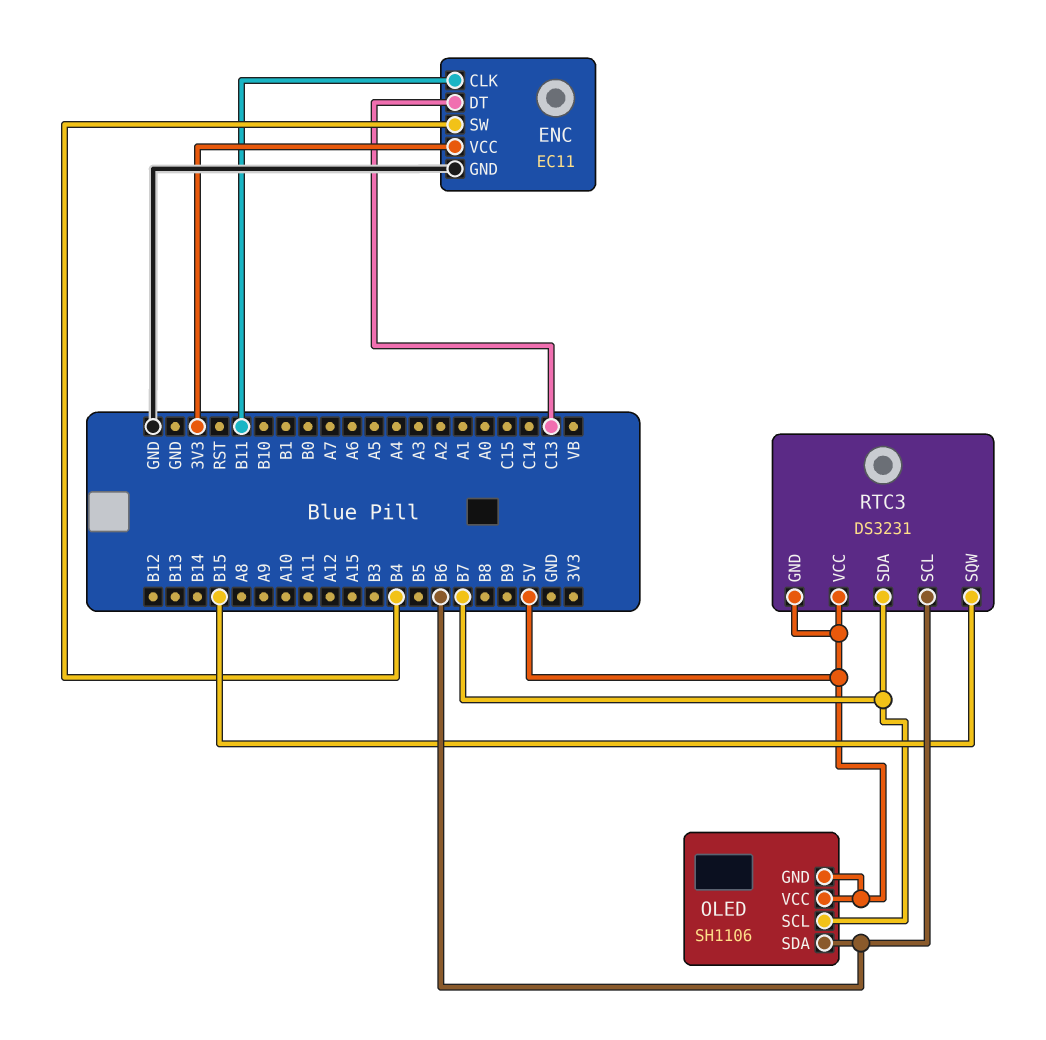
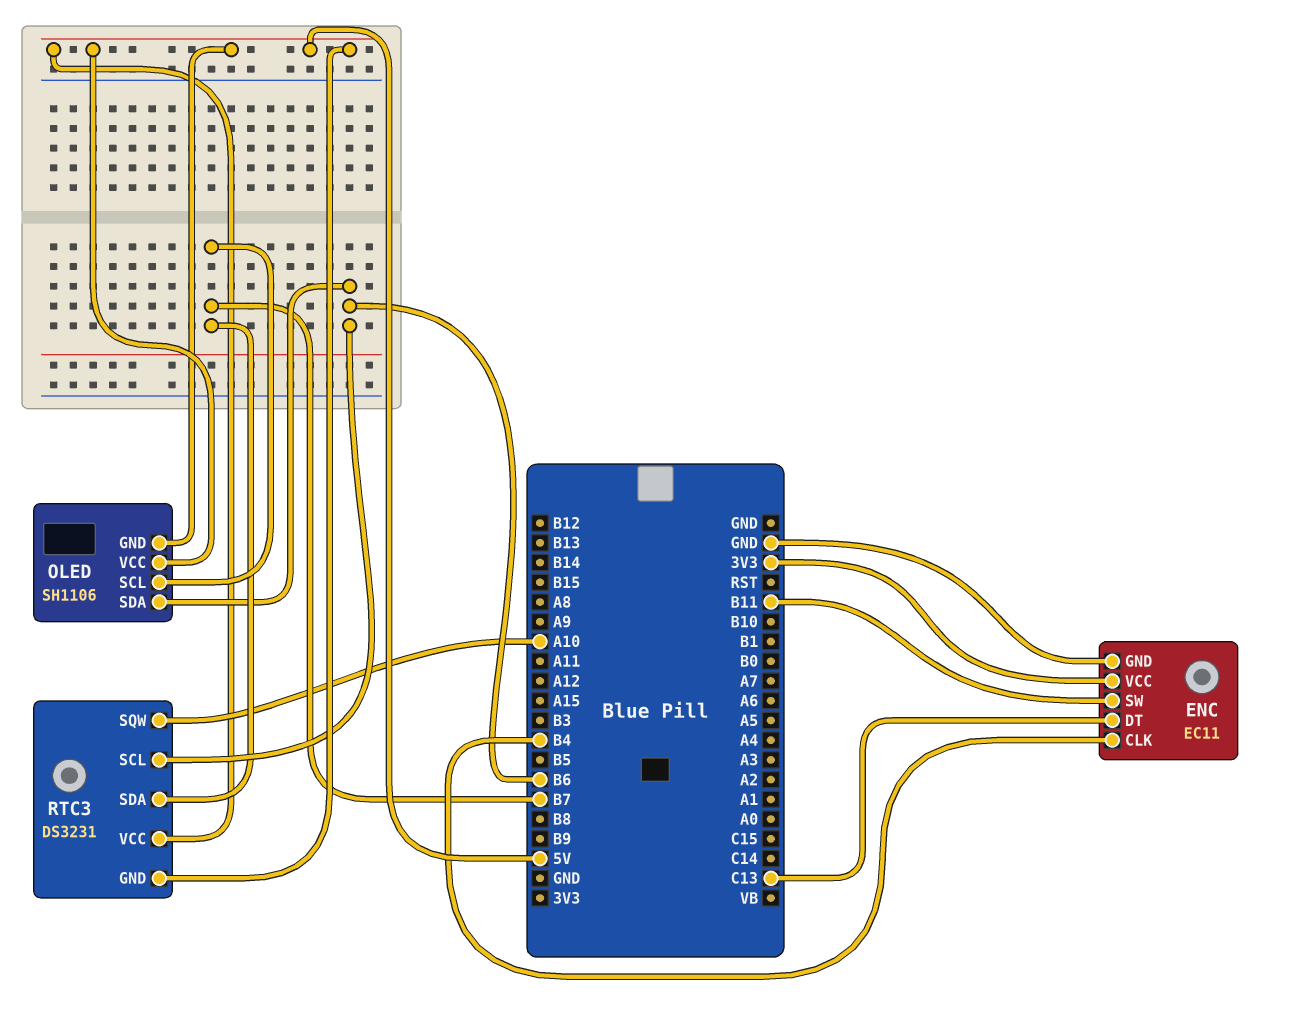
ENC pin CLK: B11 -> B4
ENC pin SW: B4 -> B11
RTC3 pin SQW: B15 -> A10

